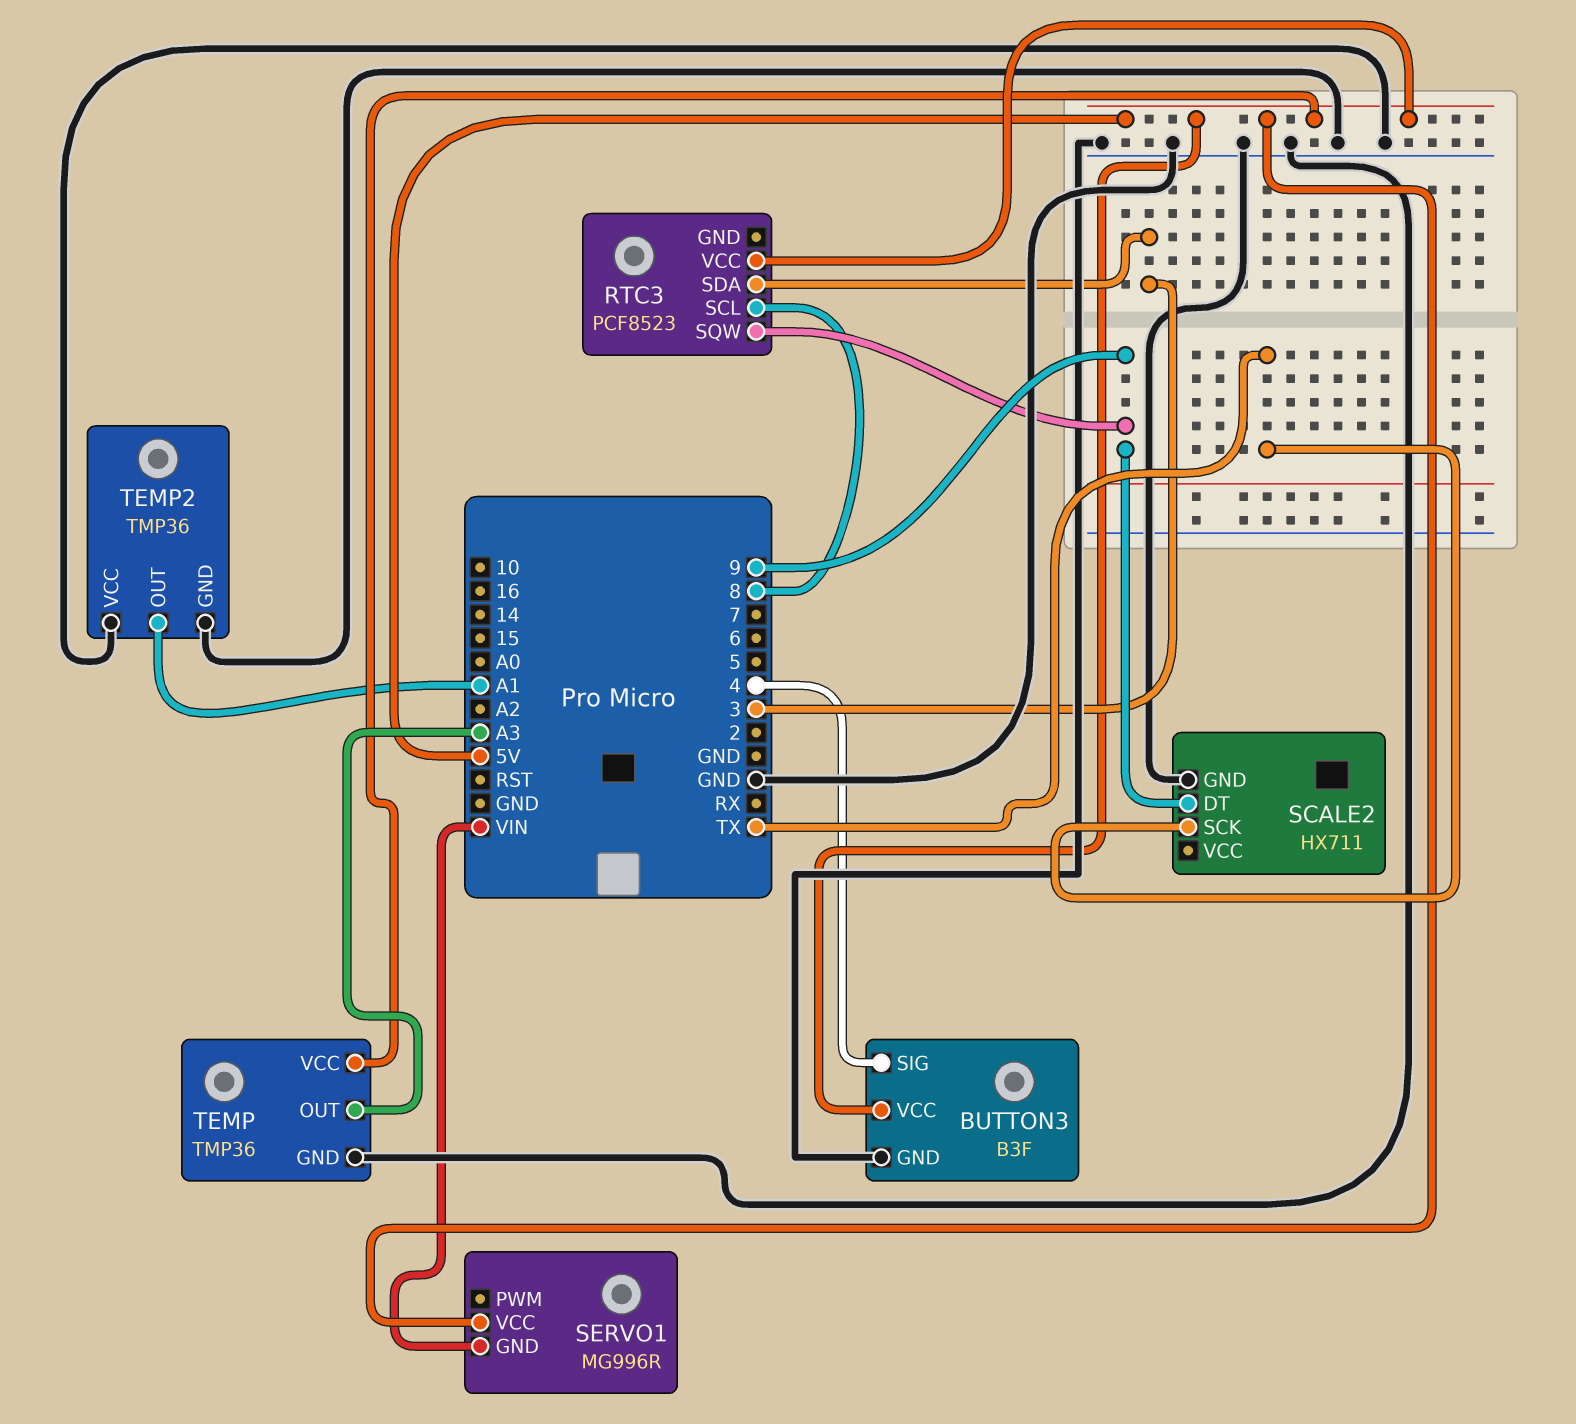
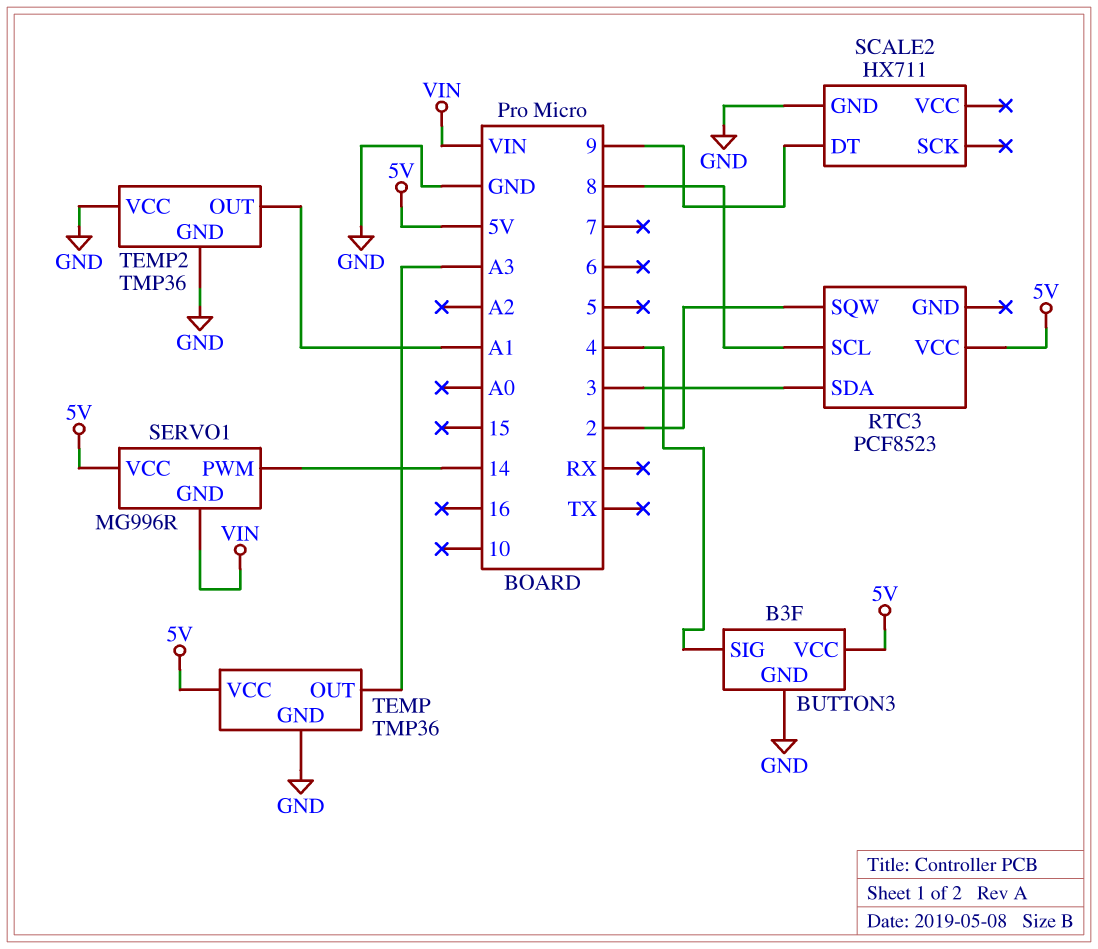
RTC3 pin SQW: 9 -> 2
SCALE2 pin SCK: TX -> none
SERVO1 pin PWM: none -> 14

